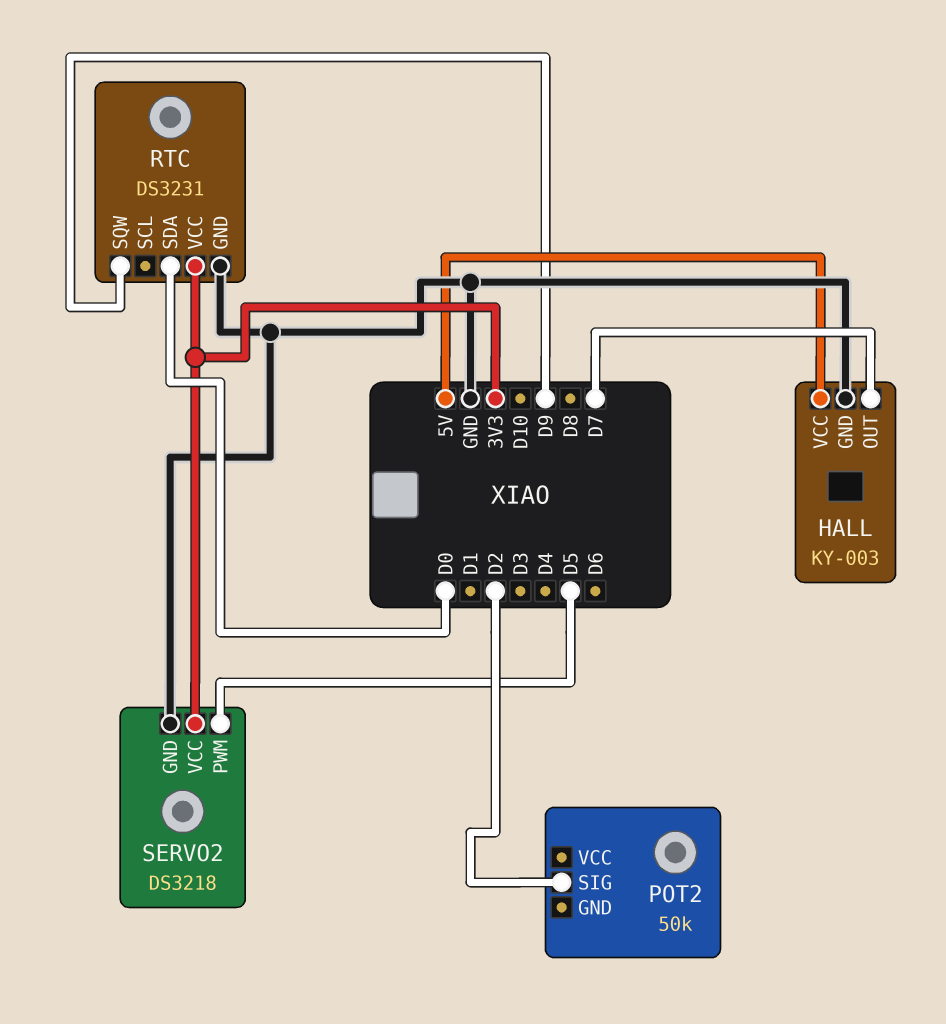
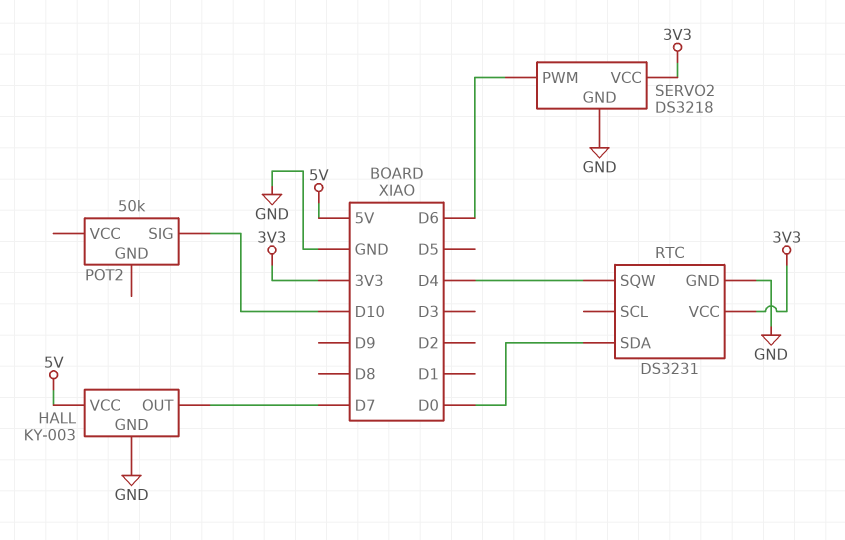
POT2 pin SIG: D2 -> D10
RTC pin SQW: D9 -> D4
SERVO2 pin PWM: D5 -> D6

